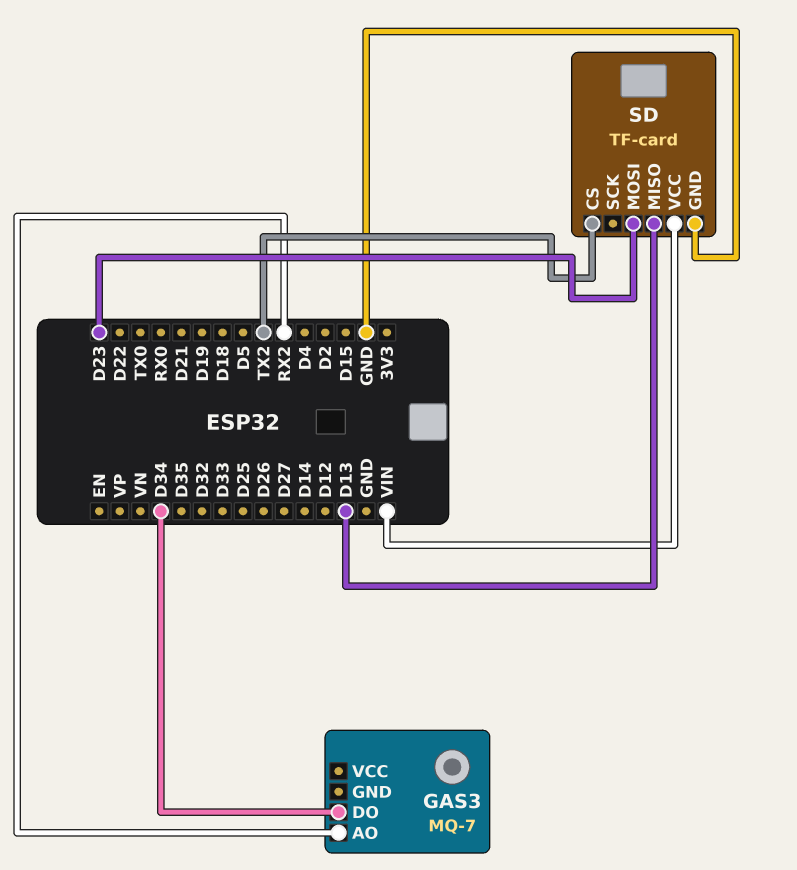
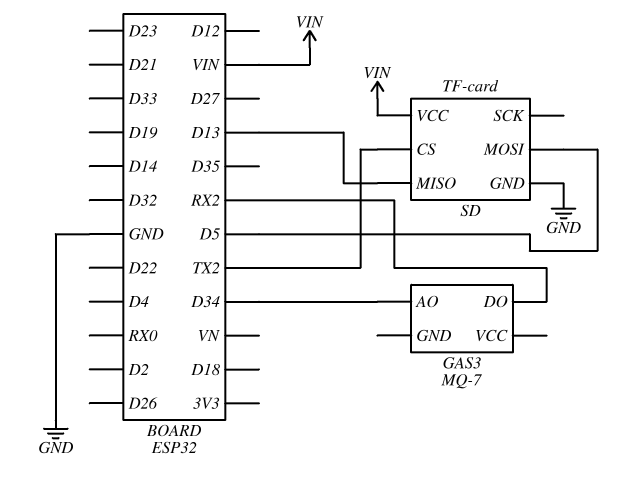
GAS3 pin AO: RX2 -> D34
GAS3 pin DO: D34 -> RX2
SD pin MOSI: D23 -> D5

